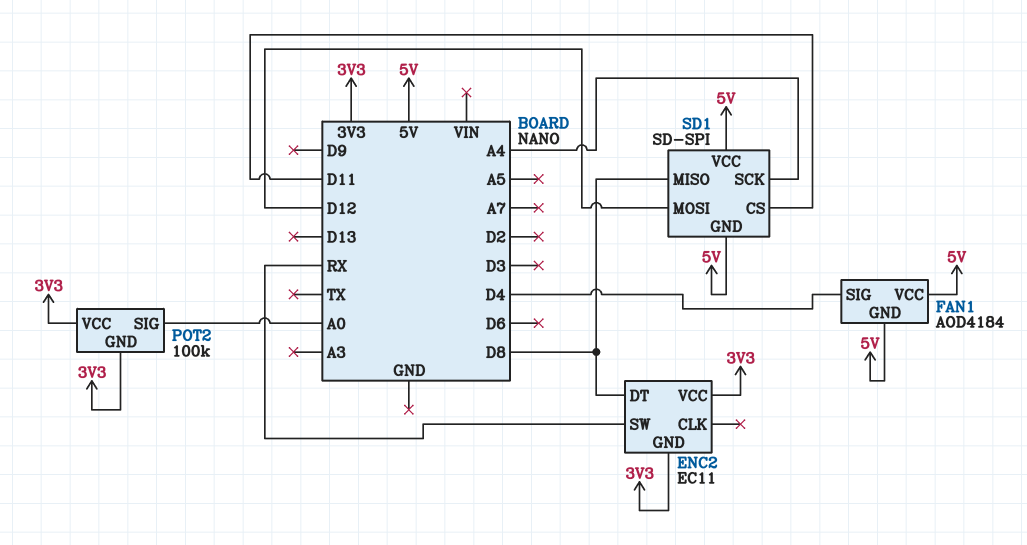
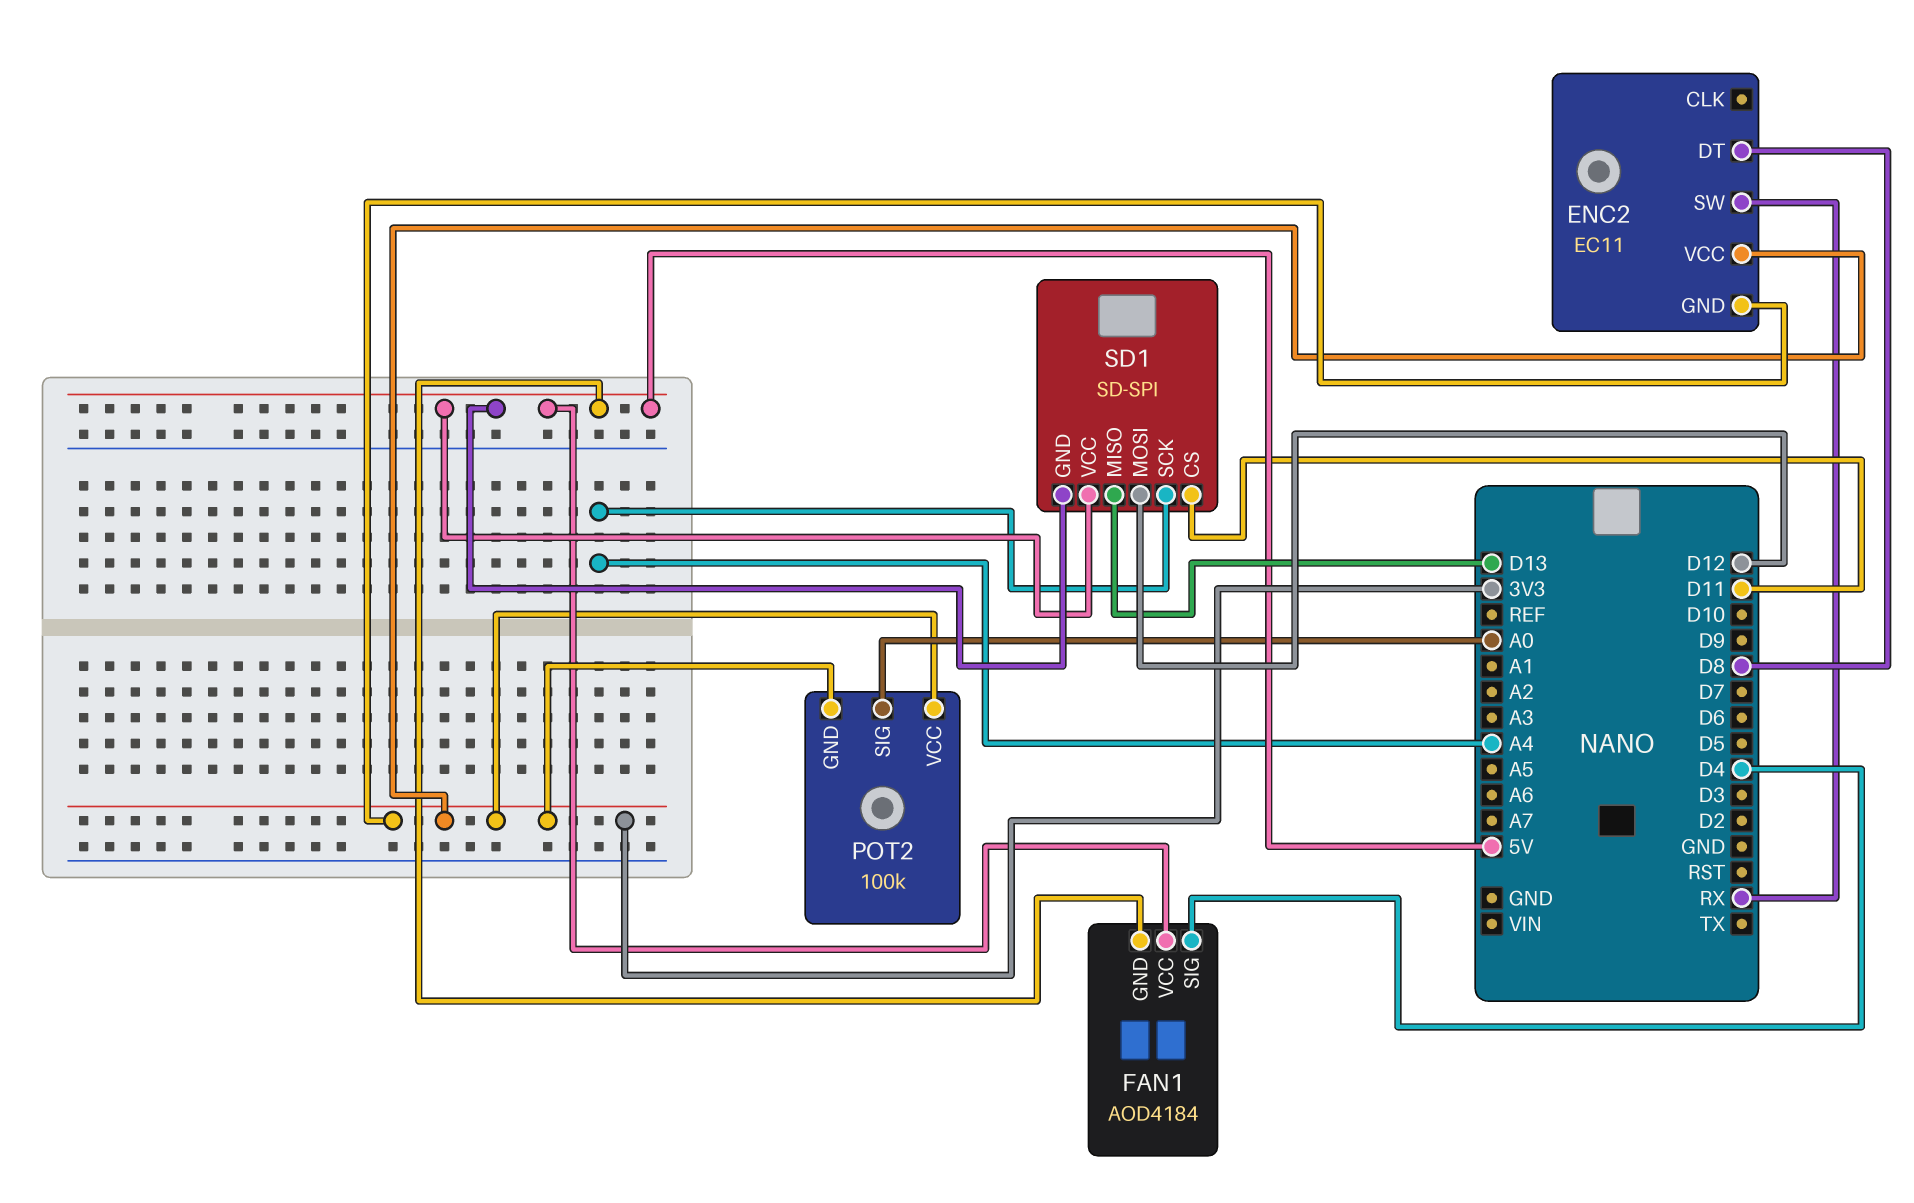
SD1 pin MISO: D8 -> D13

